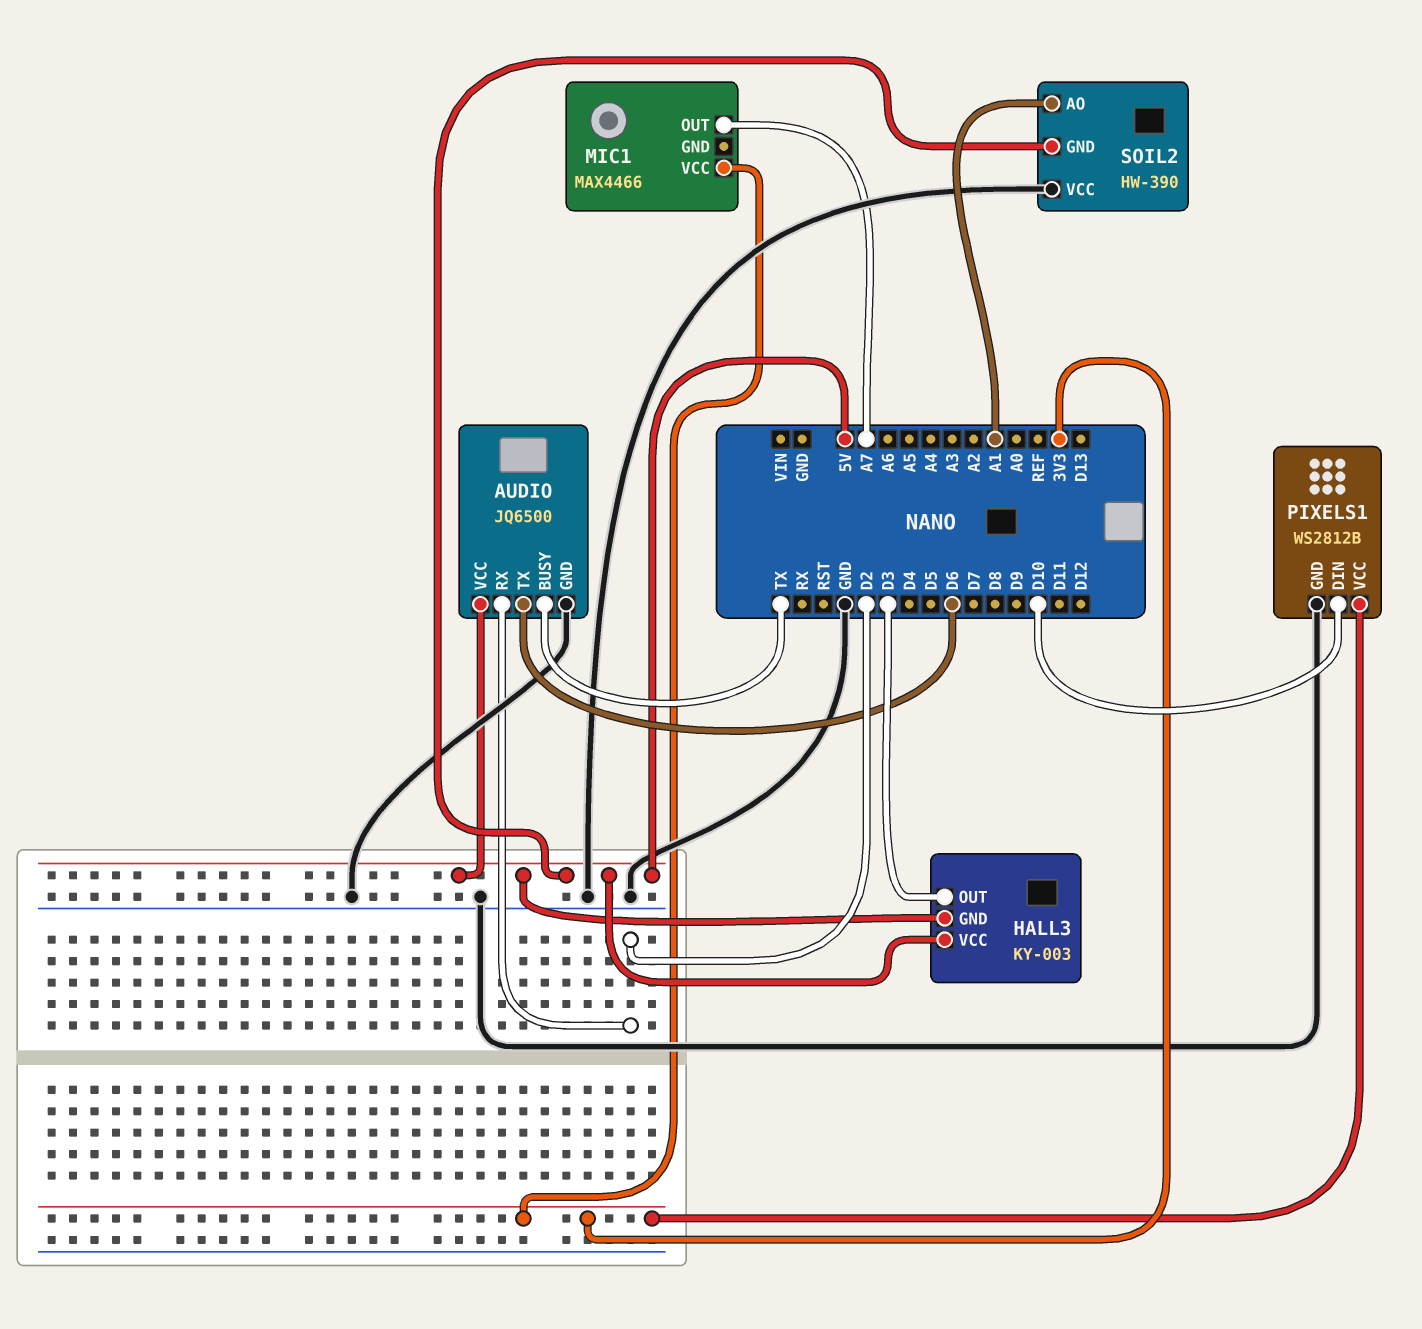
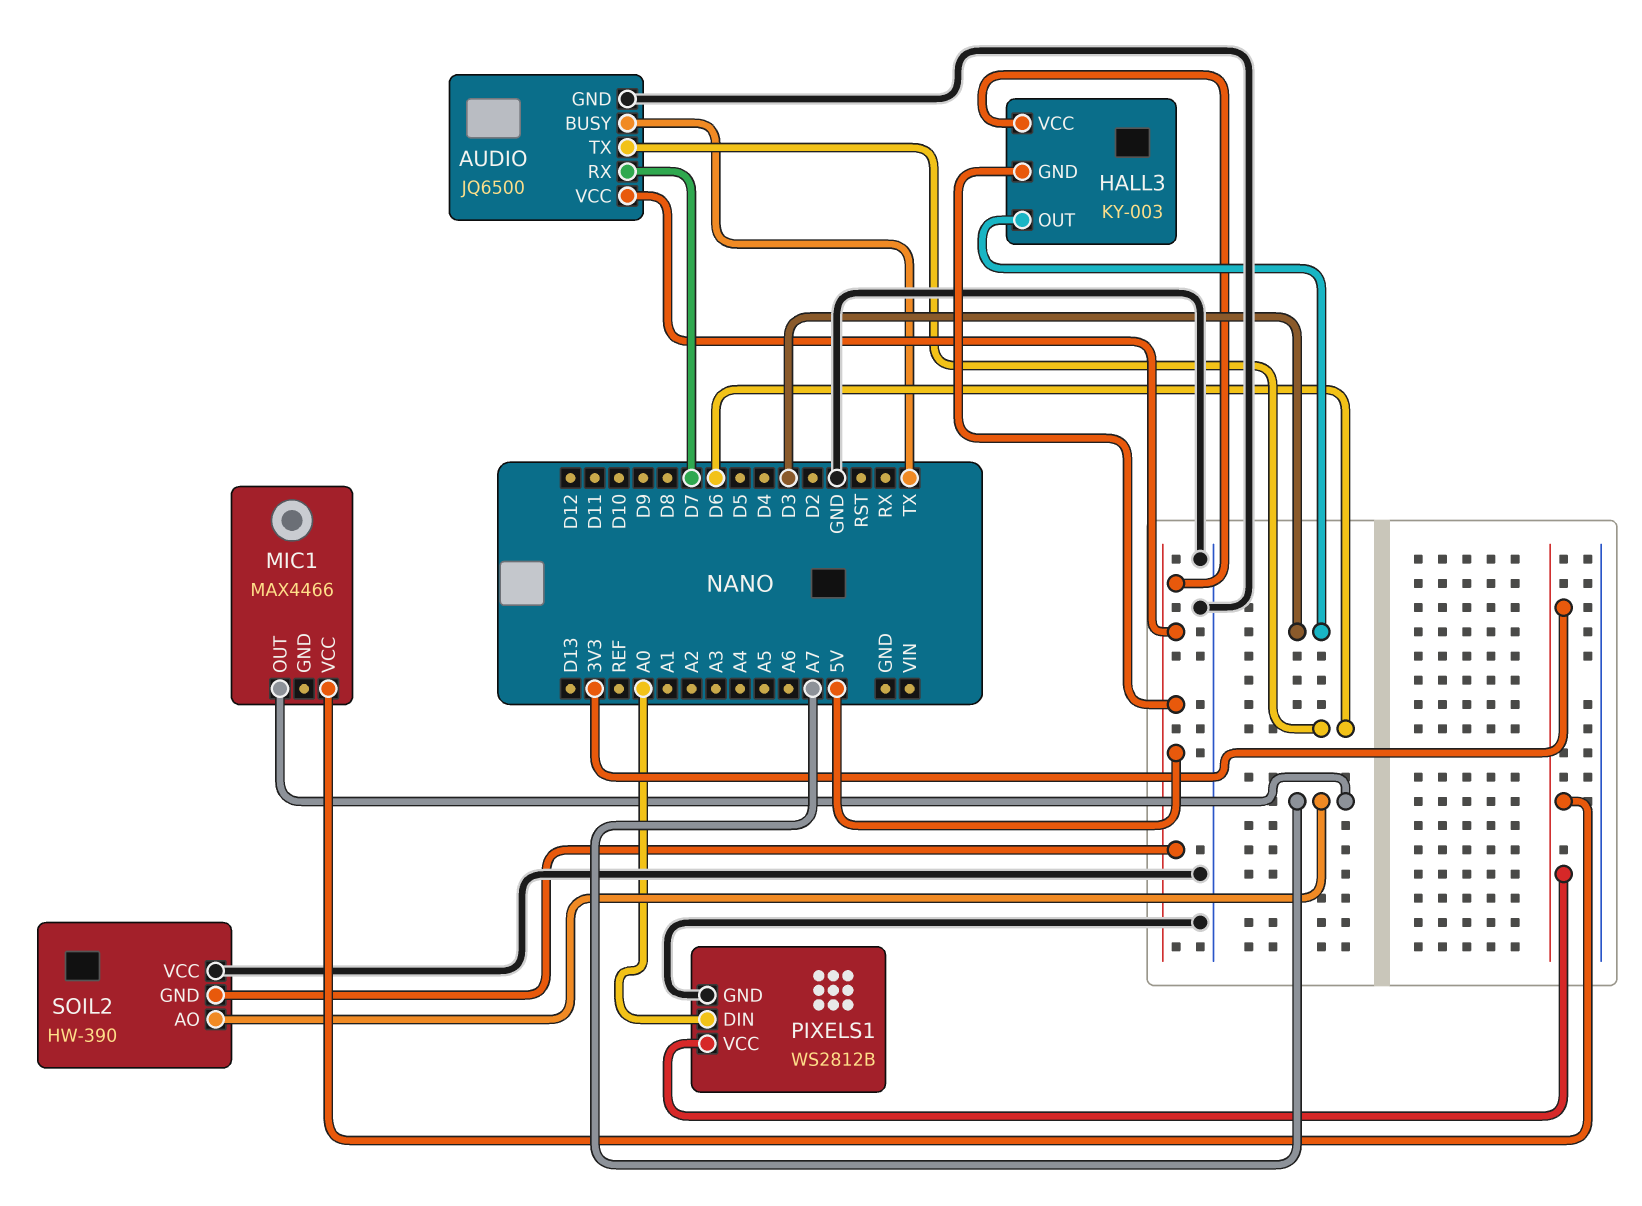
AUDIO pin RX: D2 -> D7
PIXELS1 pin DIN: D10 -> A0
SOIL2 pin AO: A1 -> A7

